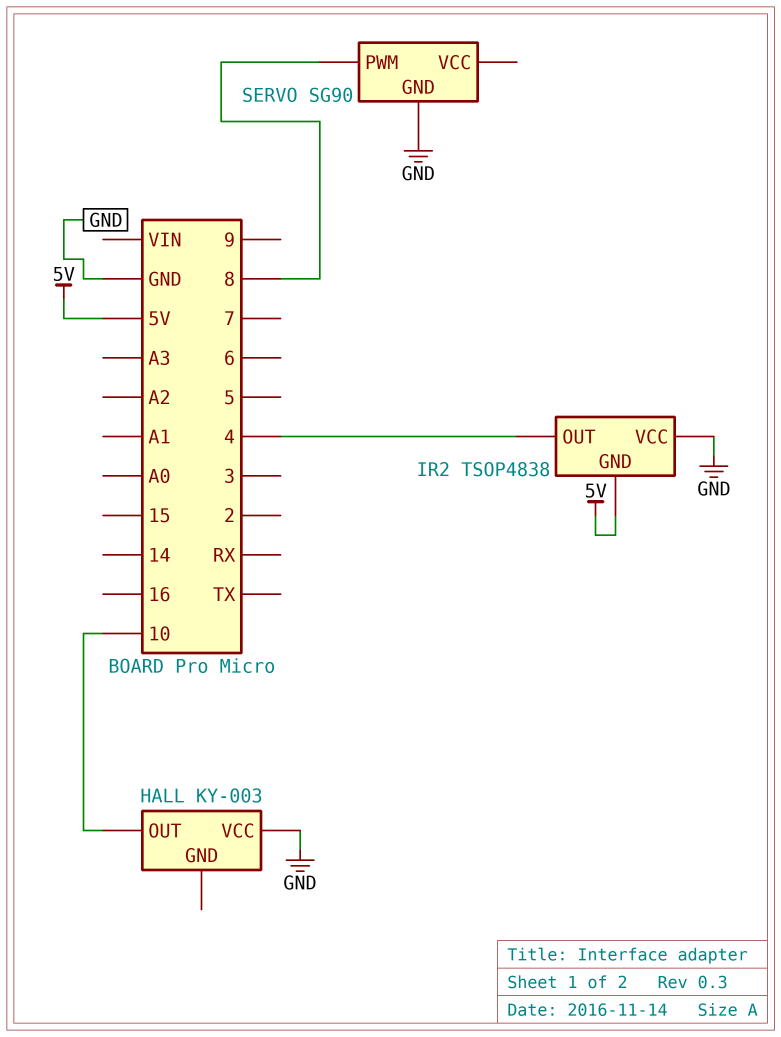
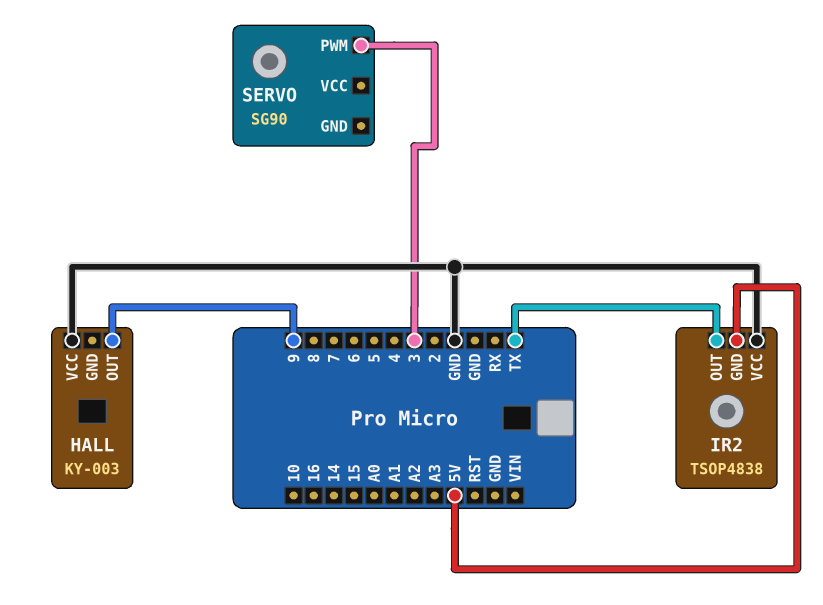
HALL pin OUT: 10 -> 9
IR2 pin OUT: 4 -> TX
SERVO pin GND: GND -> none
SERVO pin PWM: 8 -> 3

